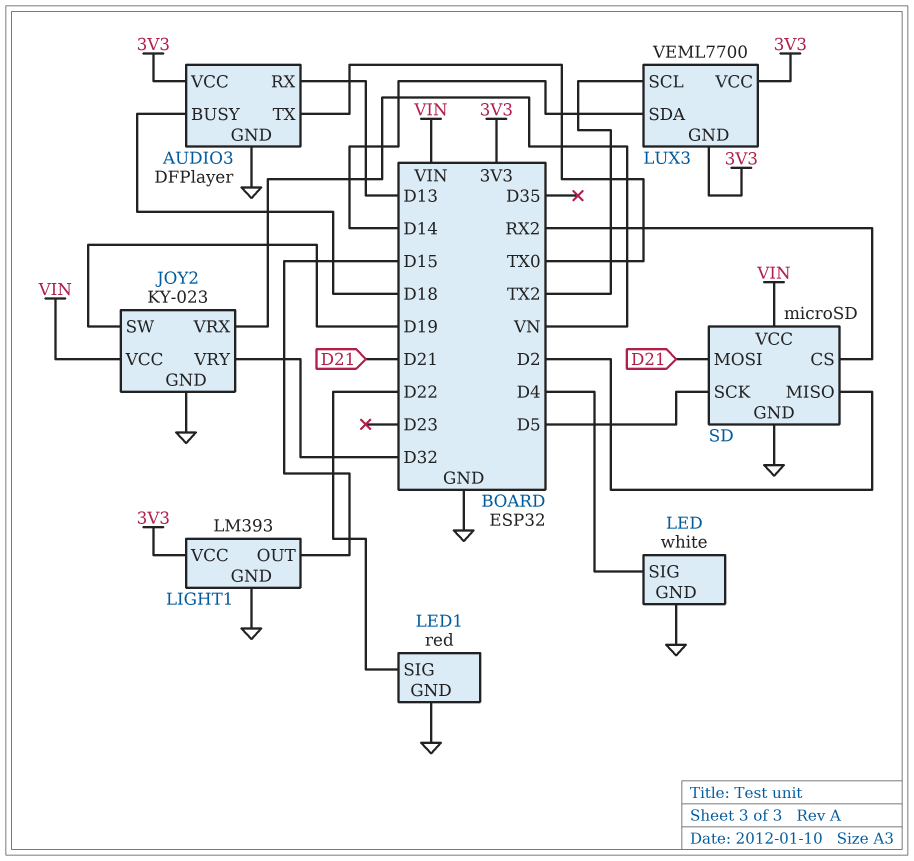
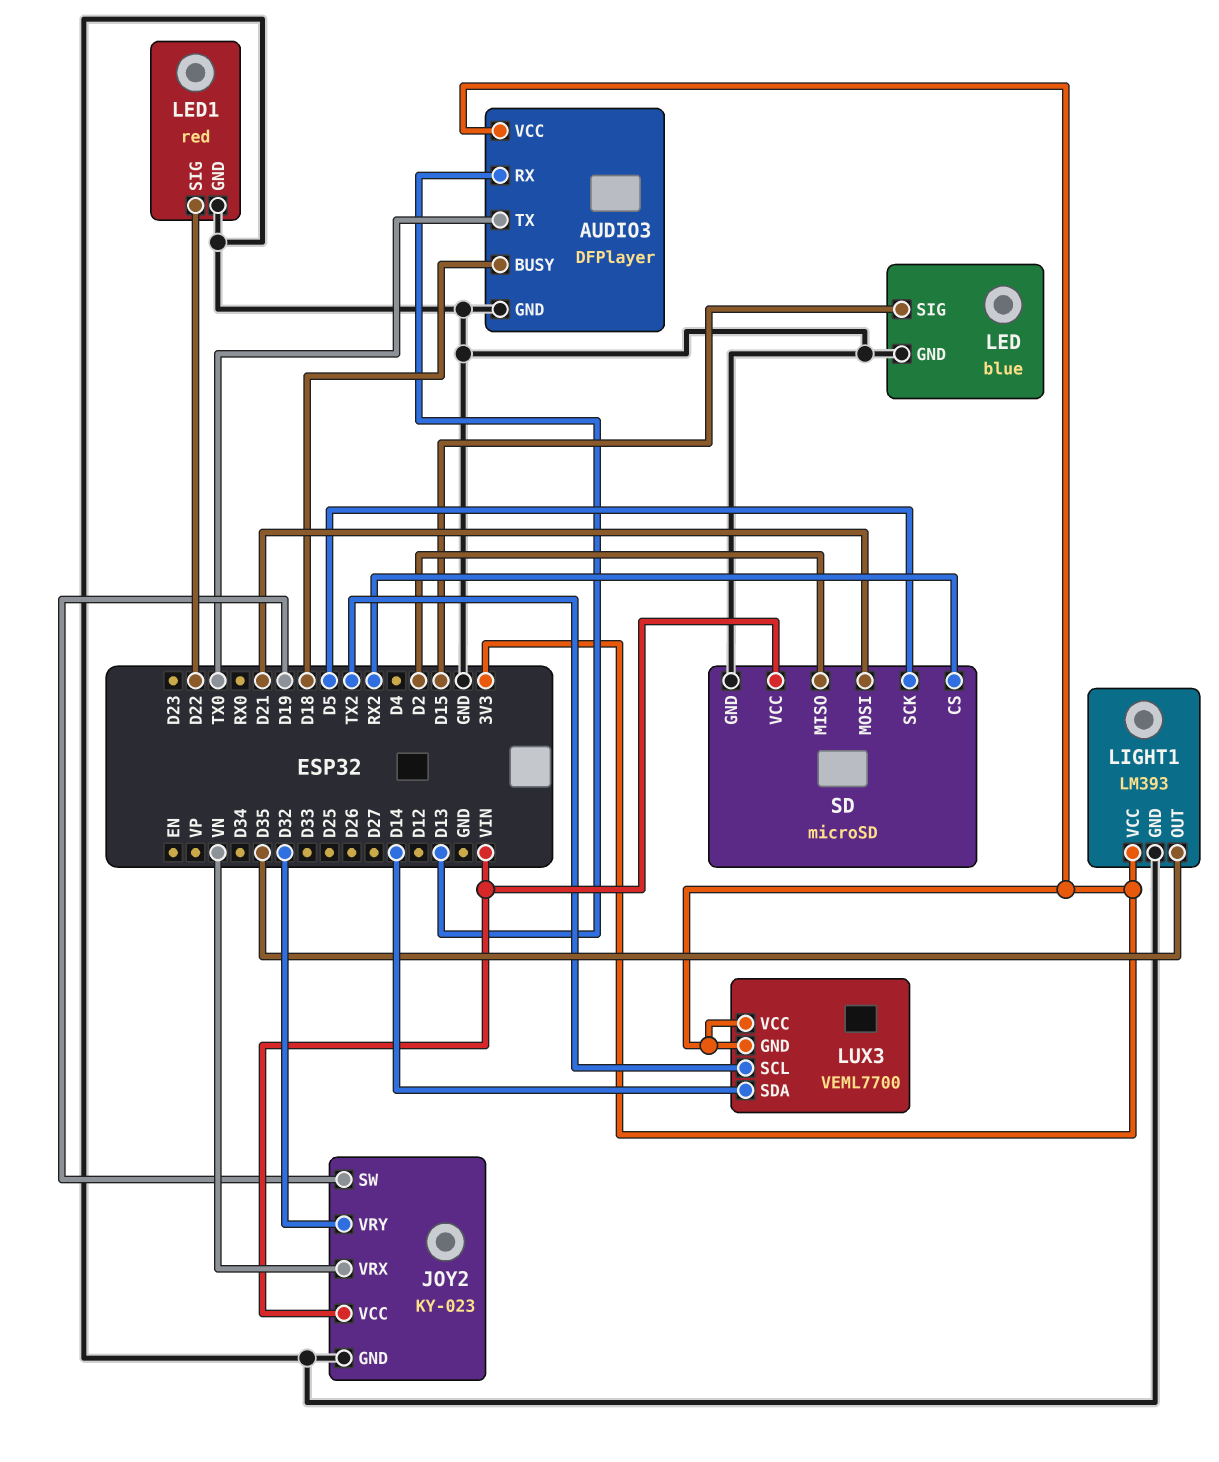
LED: white -> blue
LED pin SIG: D4 -> D15
LIGHT1 pin OUT: D15 -> D35

